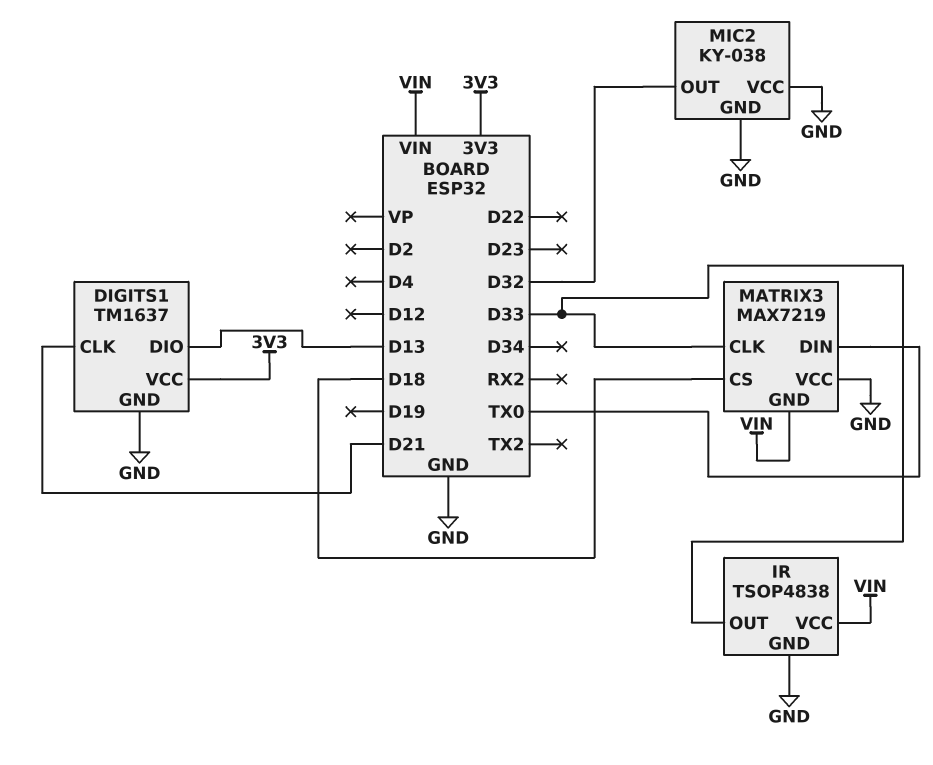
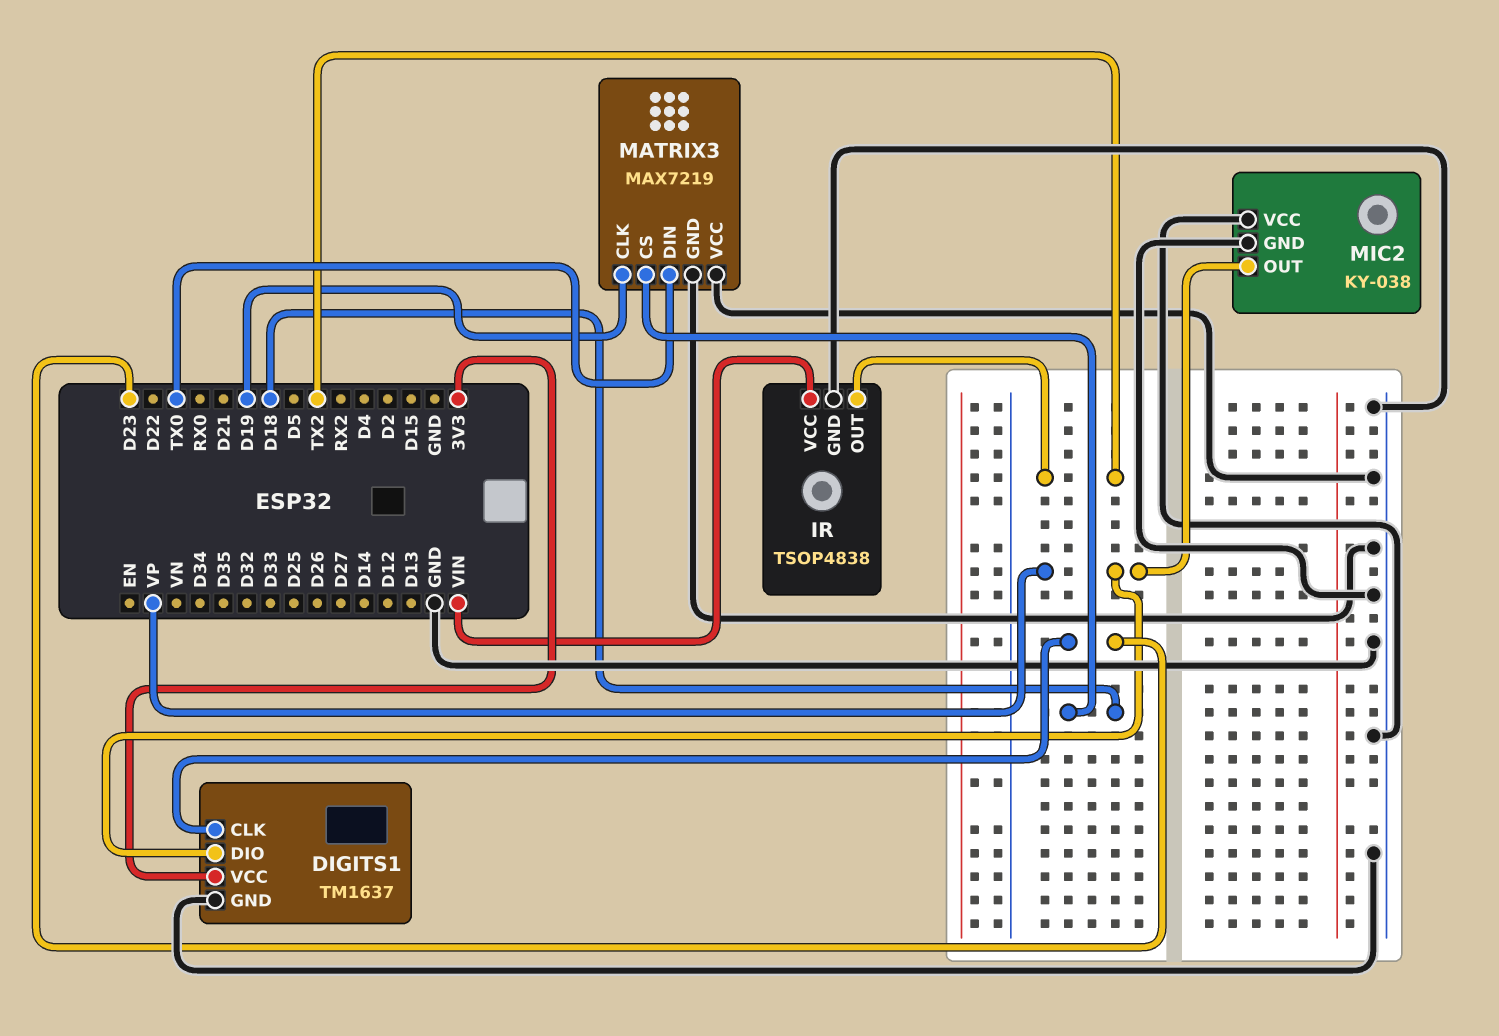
DIGITS1 pin CLK: D21 -> D23
DIGITS1 pin DIO: D13 -> VP
IR pin OUT: D33 -> TX2
MATRIX3 pin CLK: D33 -> D19
MATRIX3 pin GND: VIN -> GND
MIC2 pin OUT: D32 -> VP

